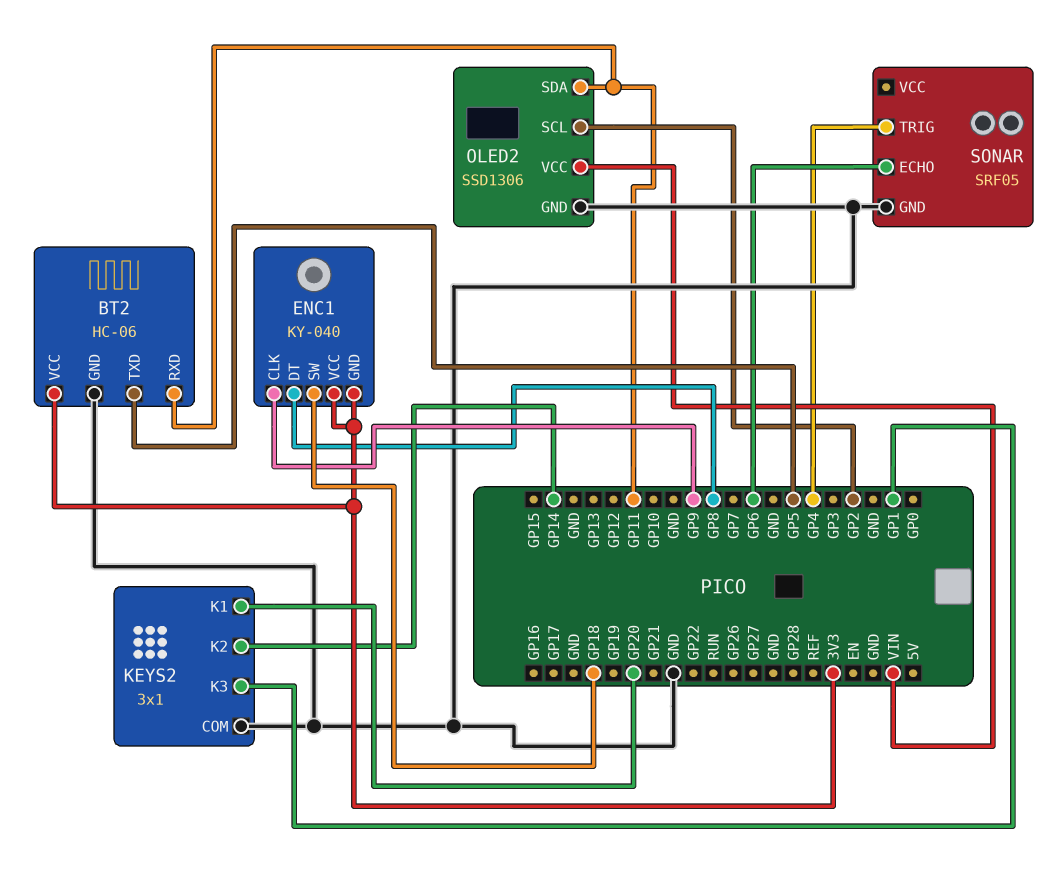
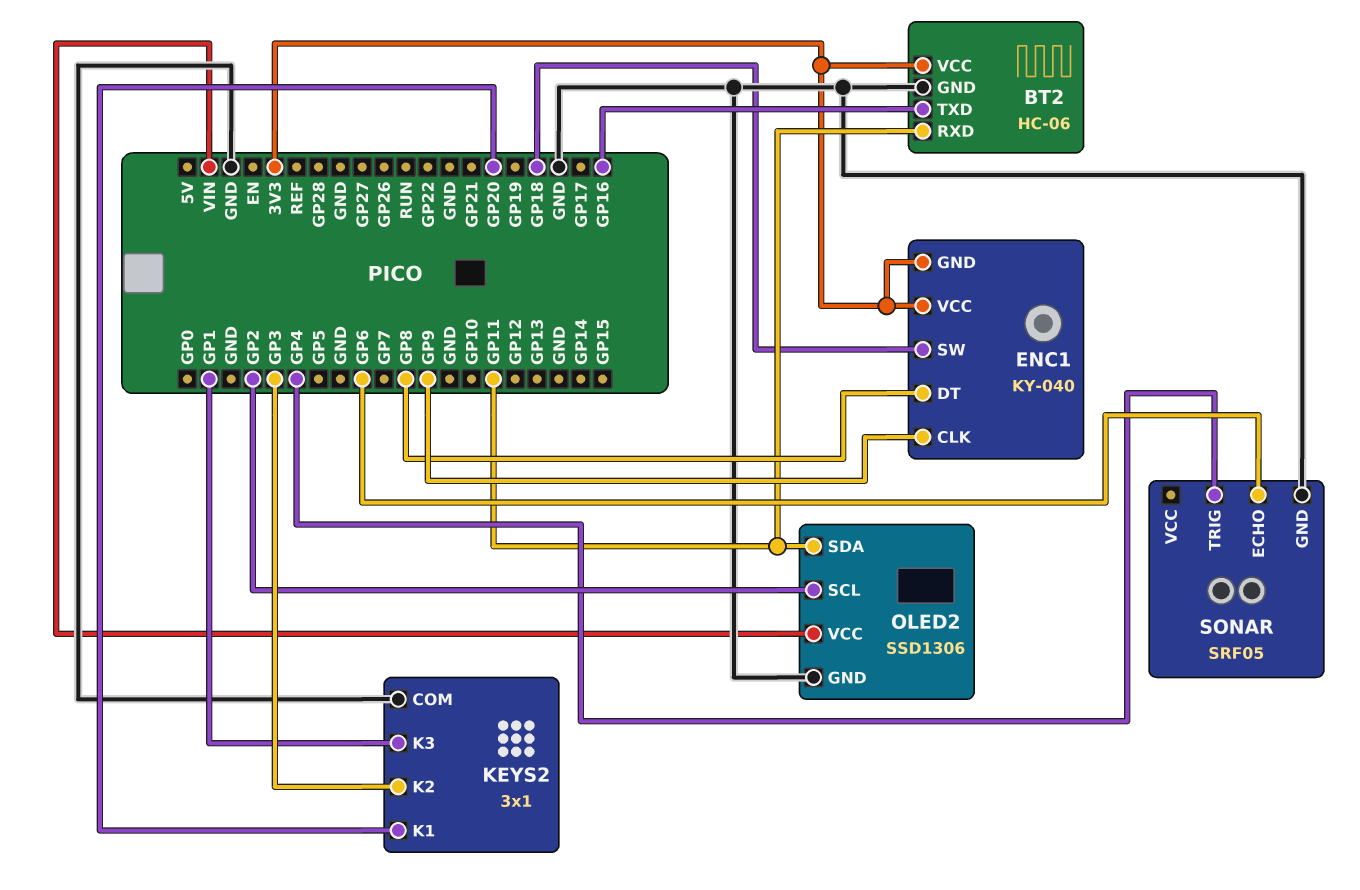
BT2 pin TXD: GP5 -> GP16
KEYS2 pin K2: GP14 -> GP3

